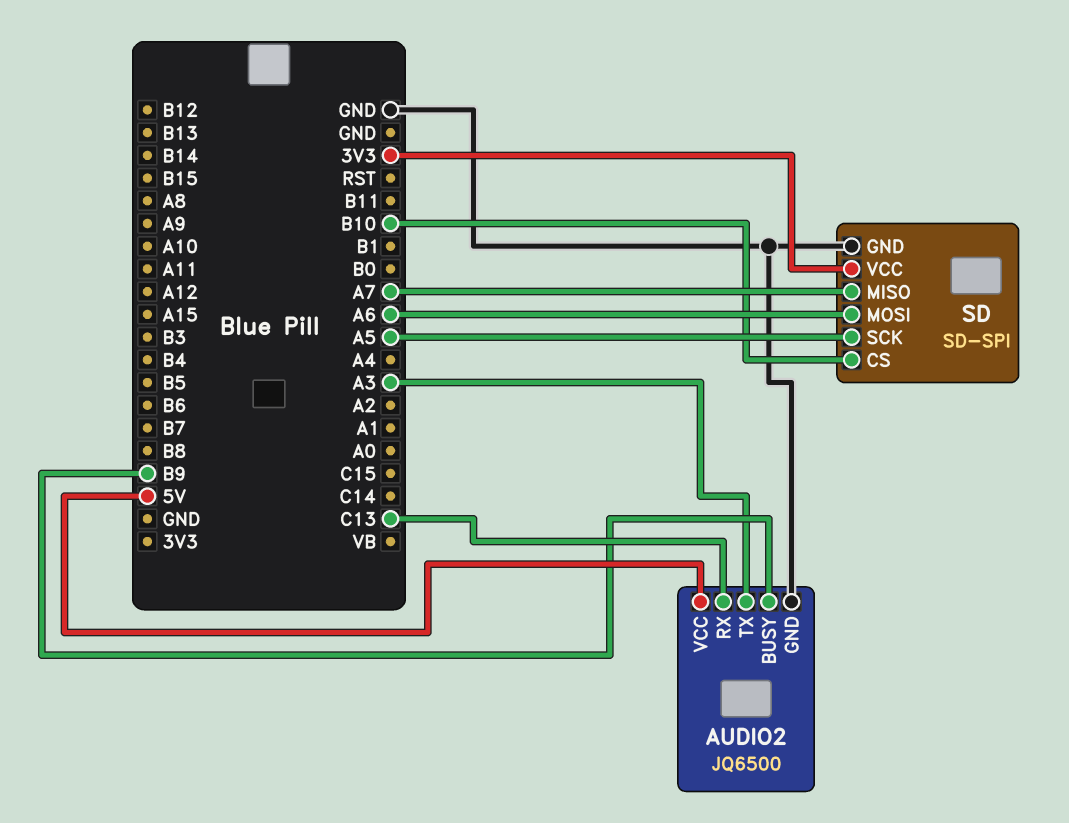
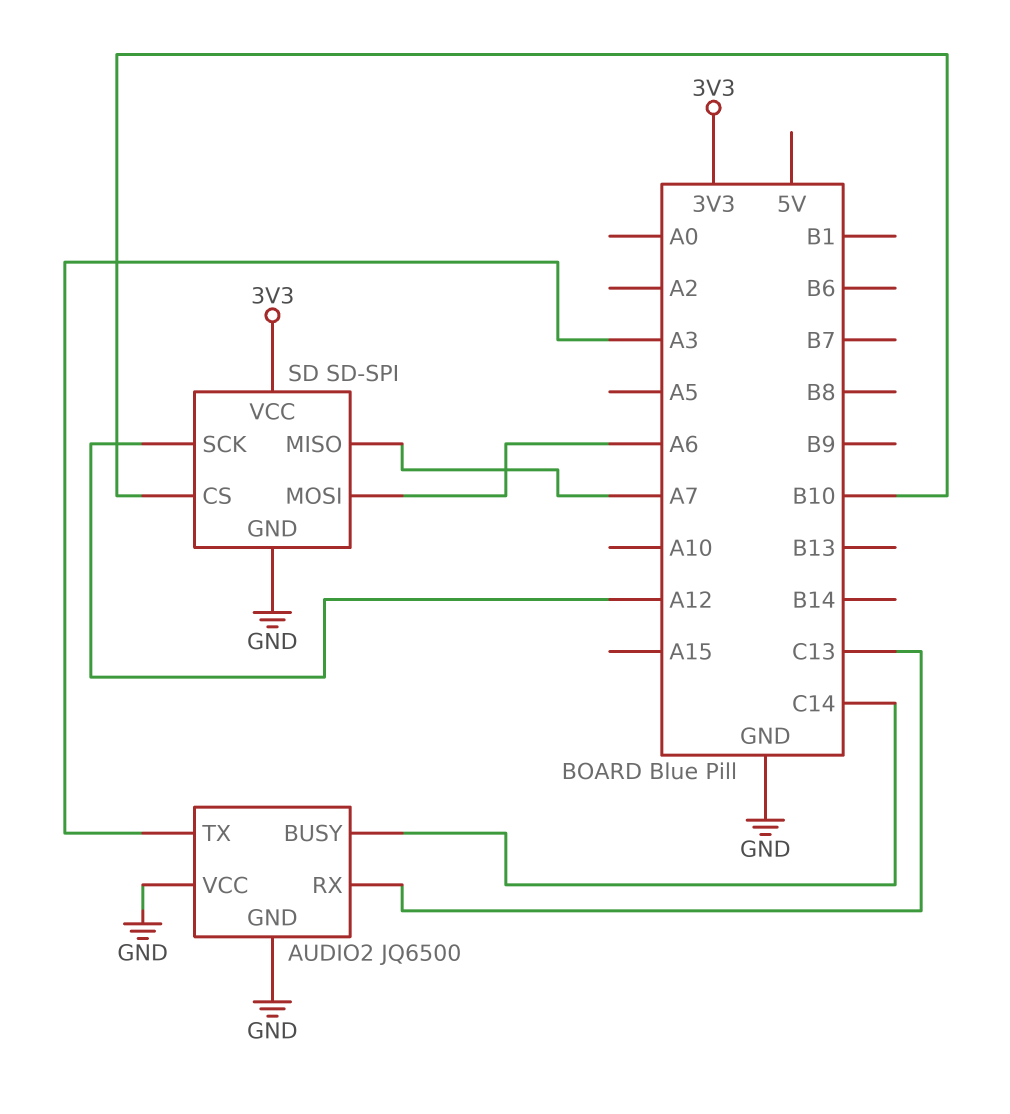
AUDIO2 pin BUSY: B9 -> C14
AUDIO2 pin VCC: 5V -> GND
SD pin SCK: A5 -> A12

